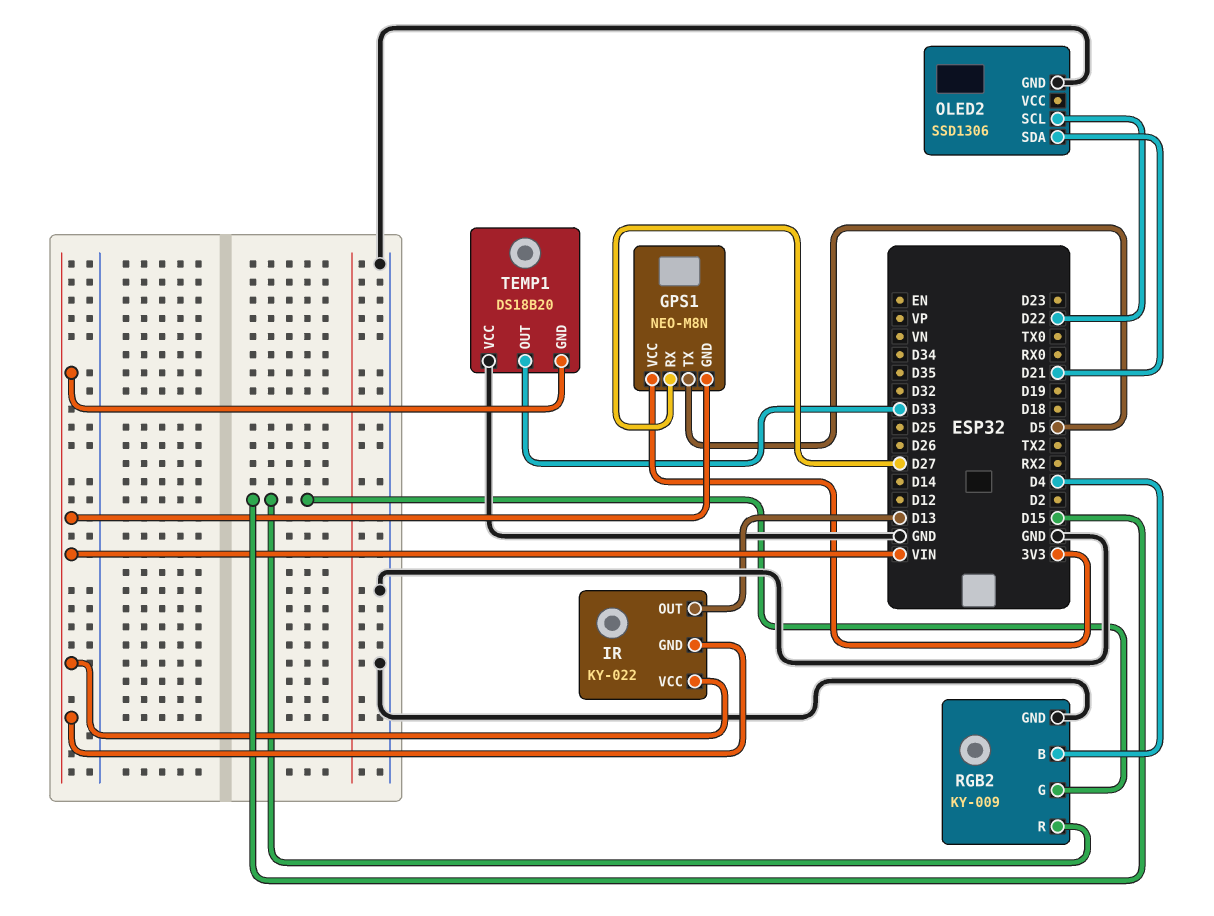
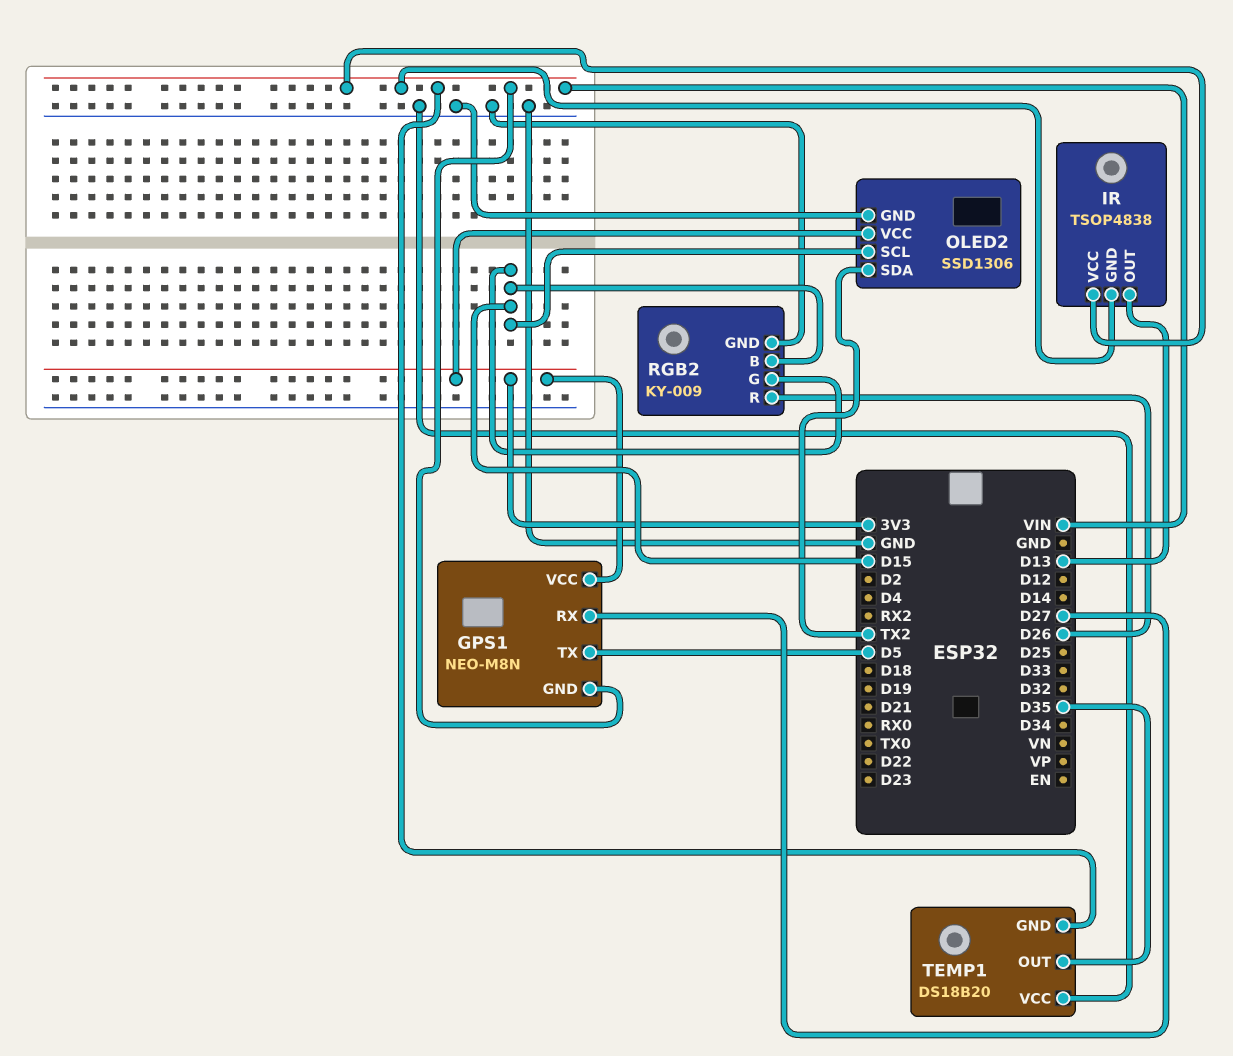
IR: KY-022 -> TSOP4838
OLED2 pin SCL: D22 -> D15
OLED2 pin SDA: D21 -> TX2
OLED2 pin VCC: none -> 3V3
RGB2 pin B: D4 -> D15
RGB2 pin R: D15 -> D26
TEMP1 pin OUT: D33 -> D35

